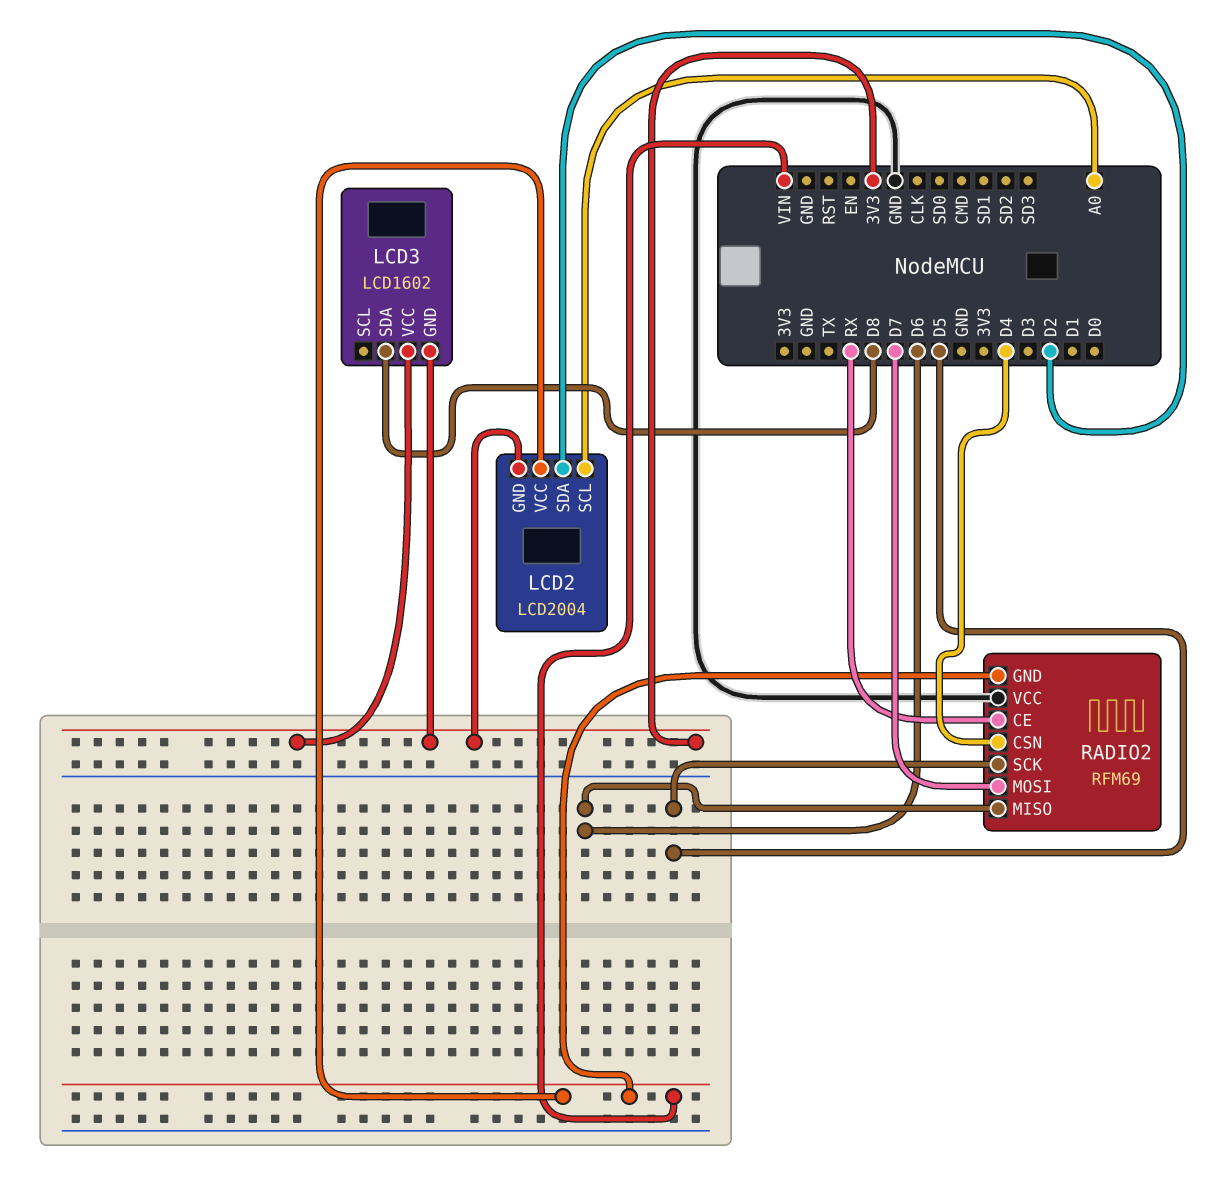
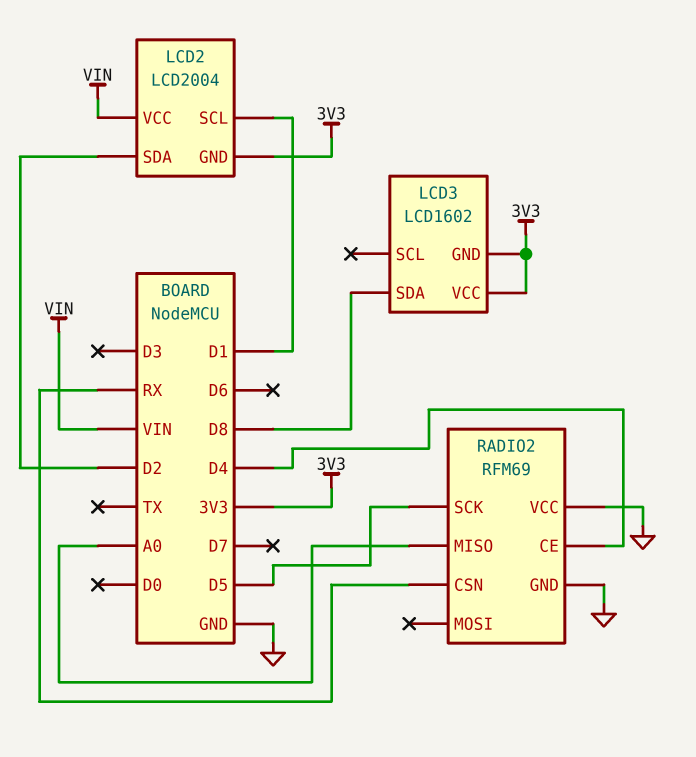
LCD2 pin SCL: A0 -> D1
RADIO2 pin CE: RX -> D4
RADIO2 pin CSN: D4 -> RX
RADIO2 pin GND: VIN -> GND
RADIO2 pin MISO: D6 -> A0
RADIO2 pin MOSI: D7 -> none

